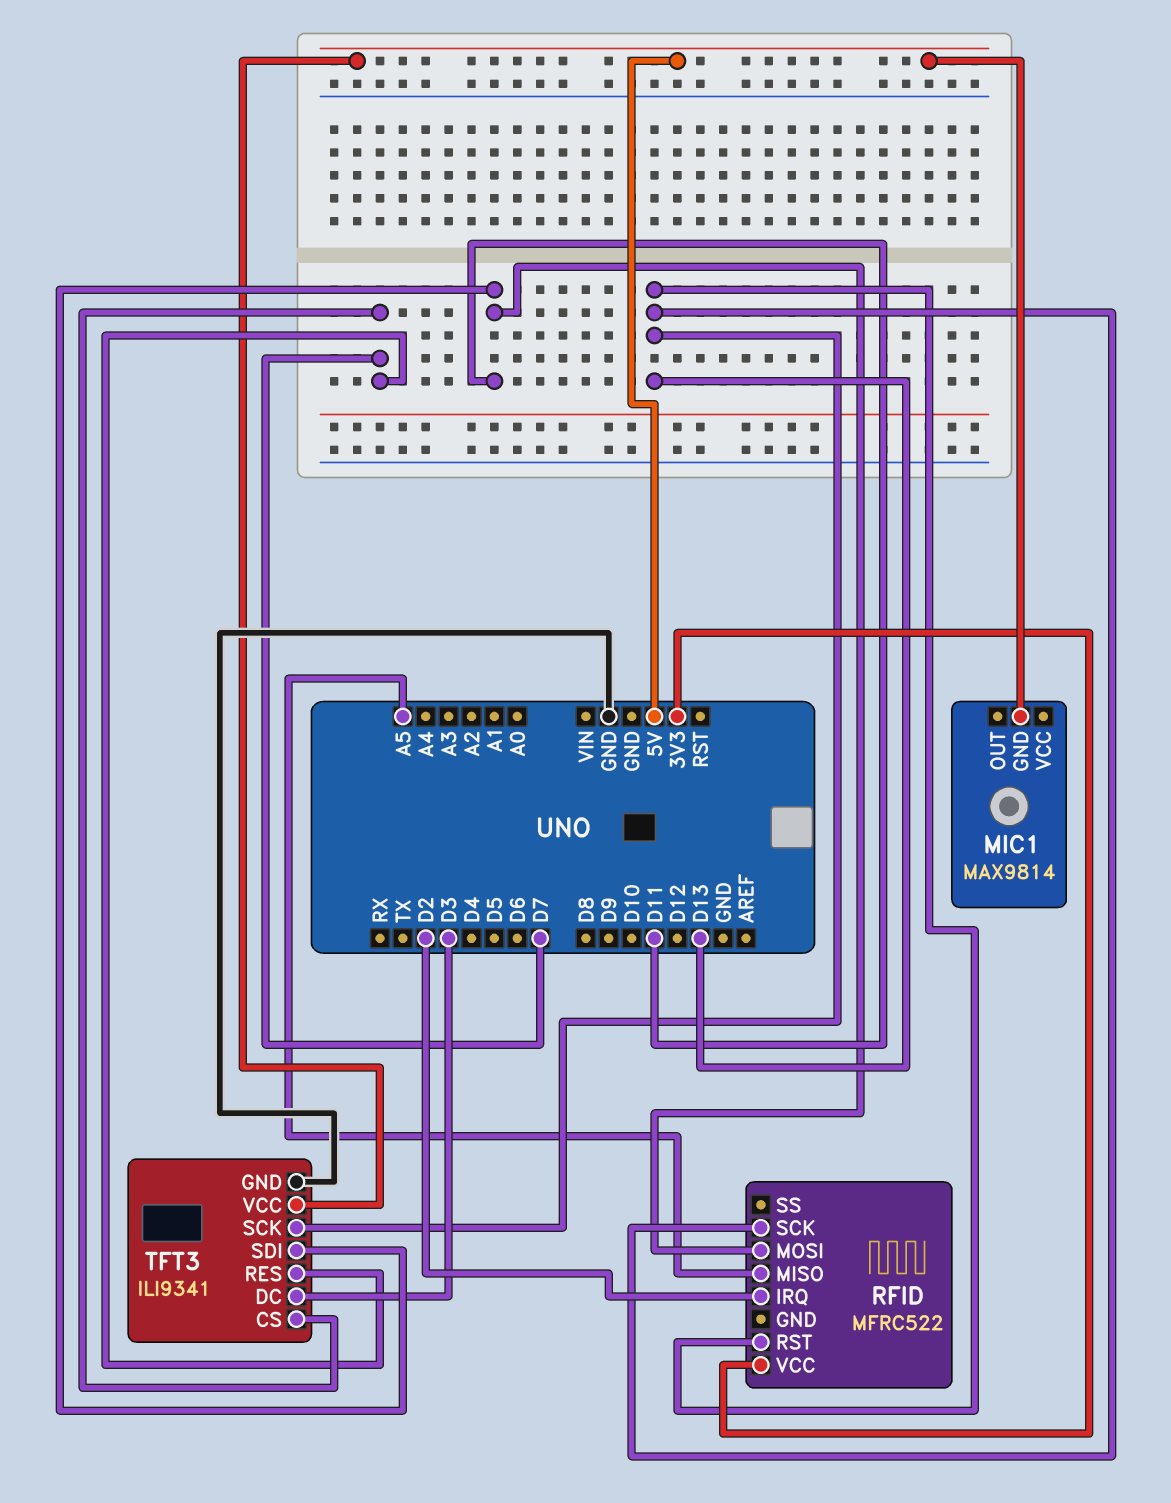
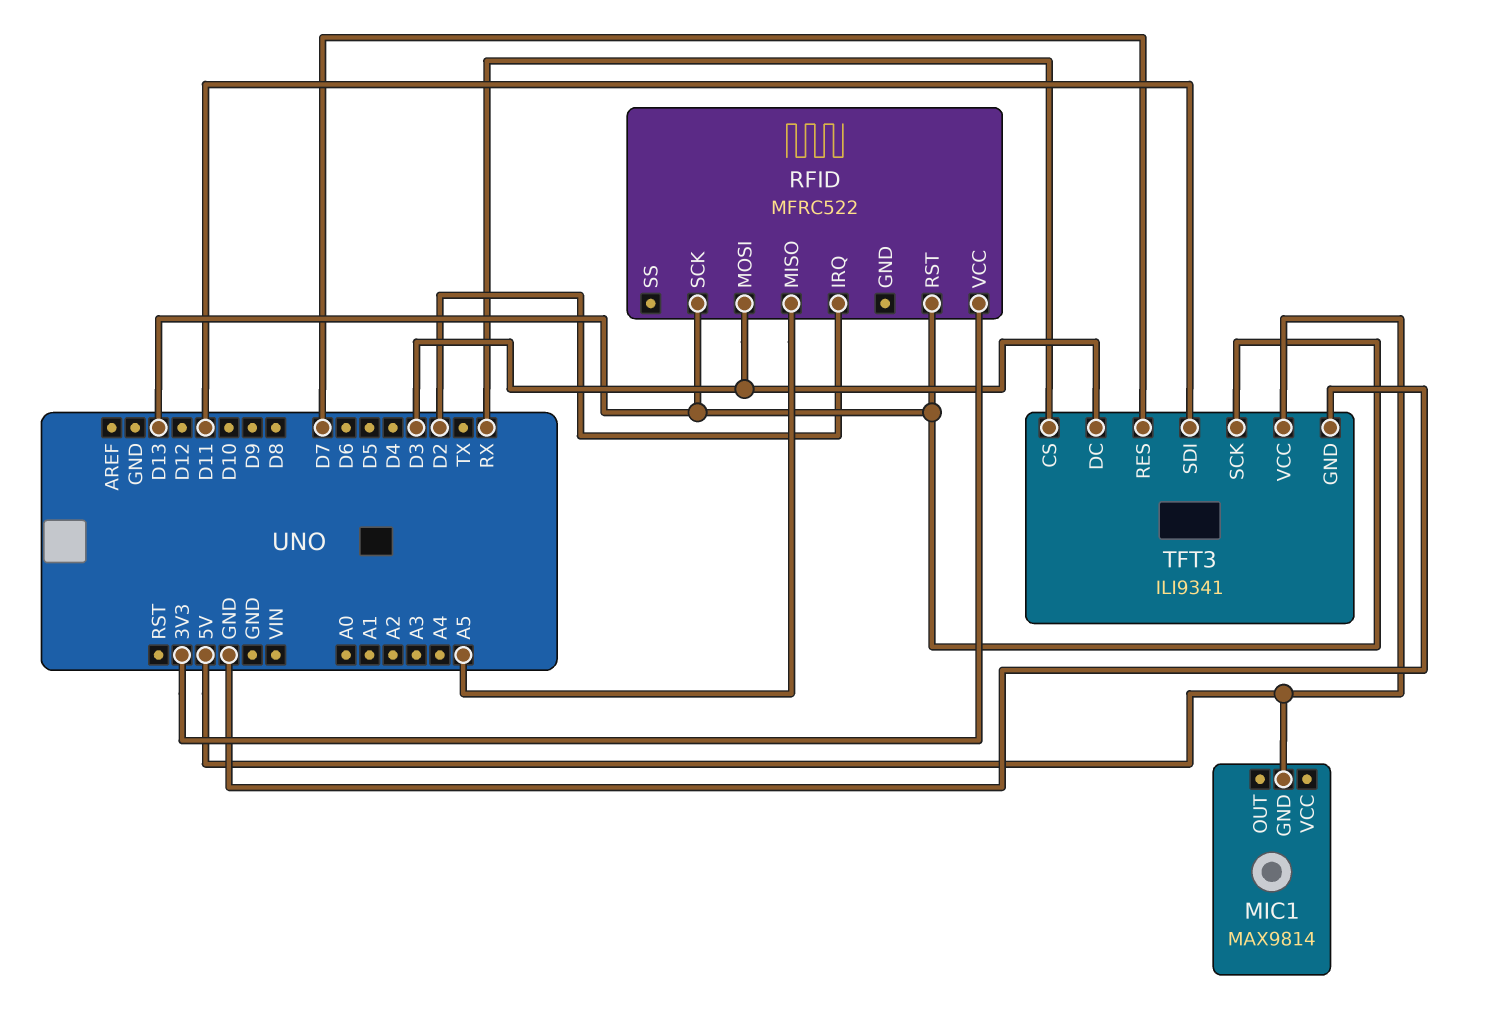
RFID pin MOSI: D11 -> D3
TFT3 pin CS: D7 -> RX

